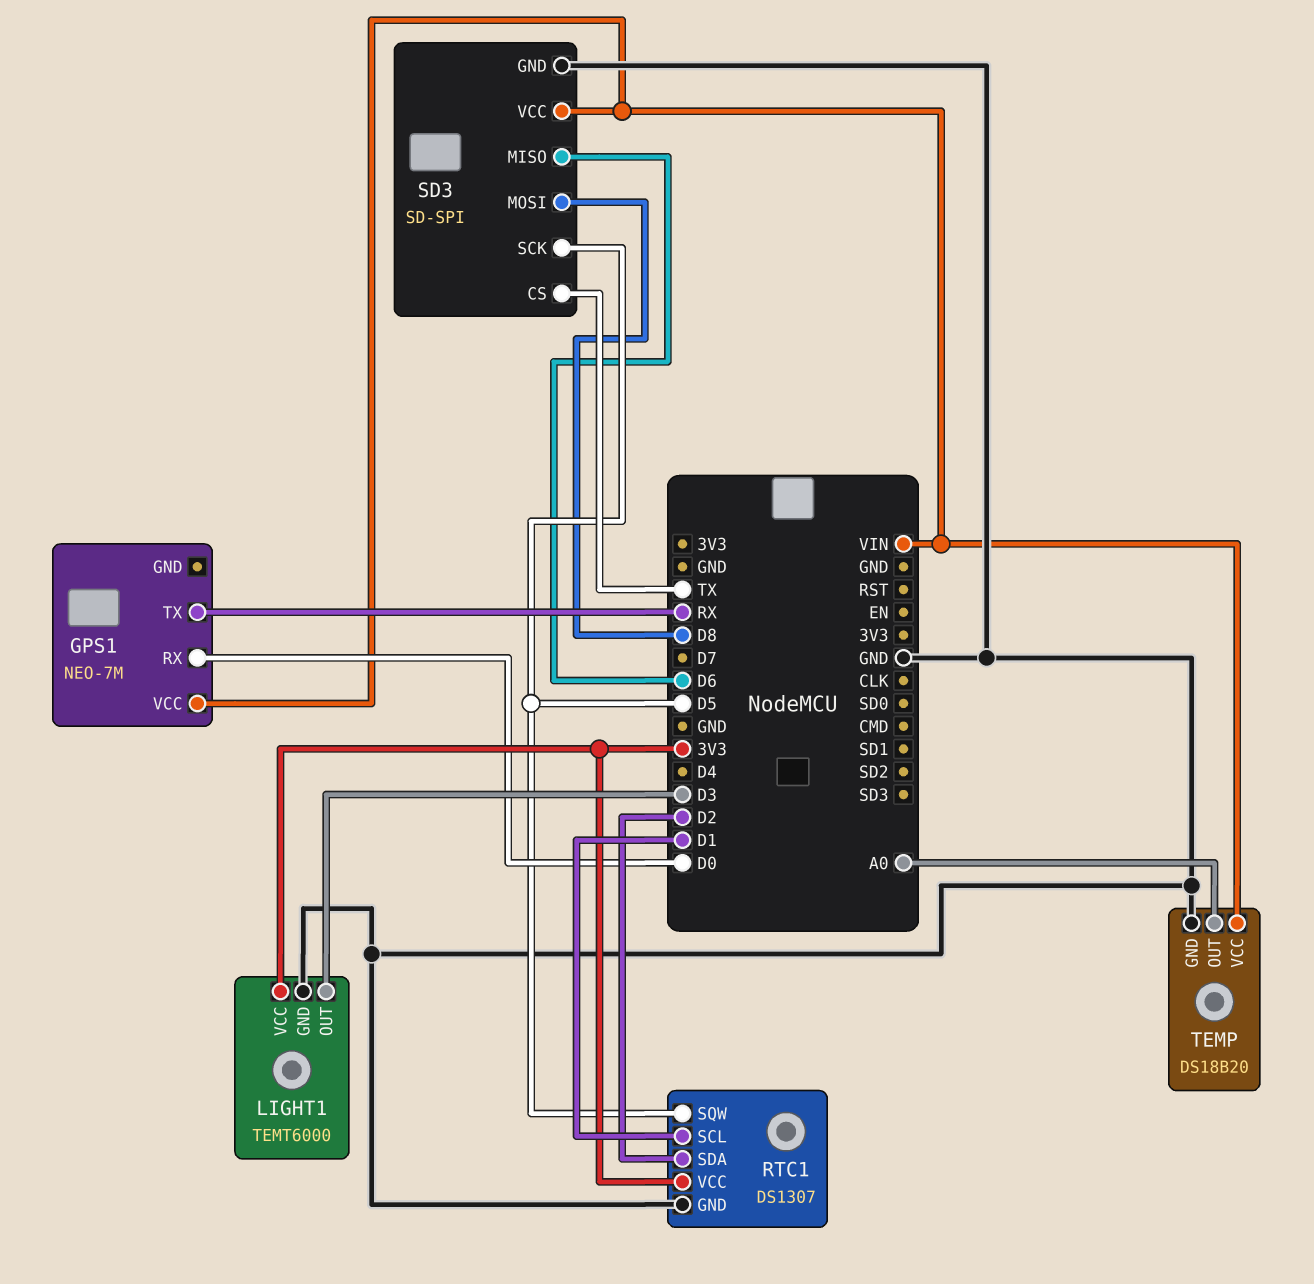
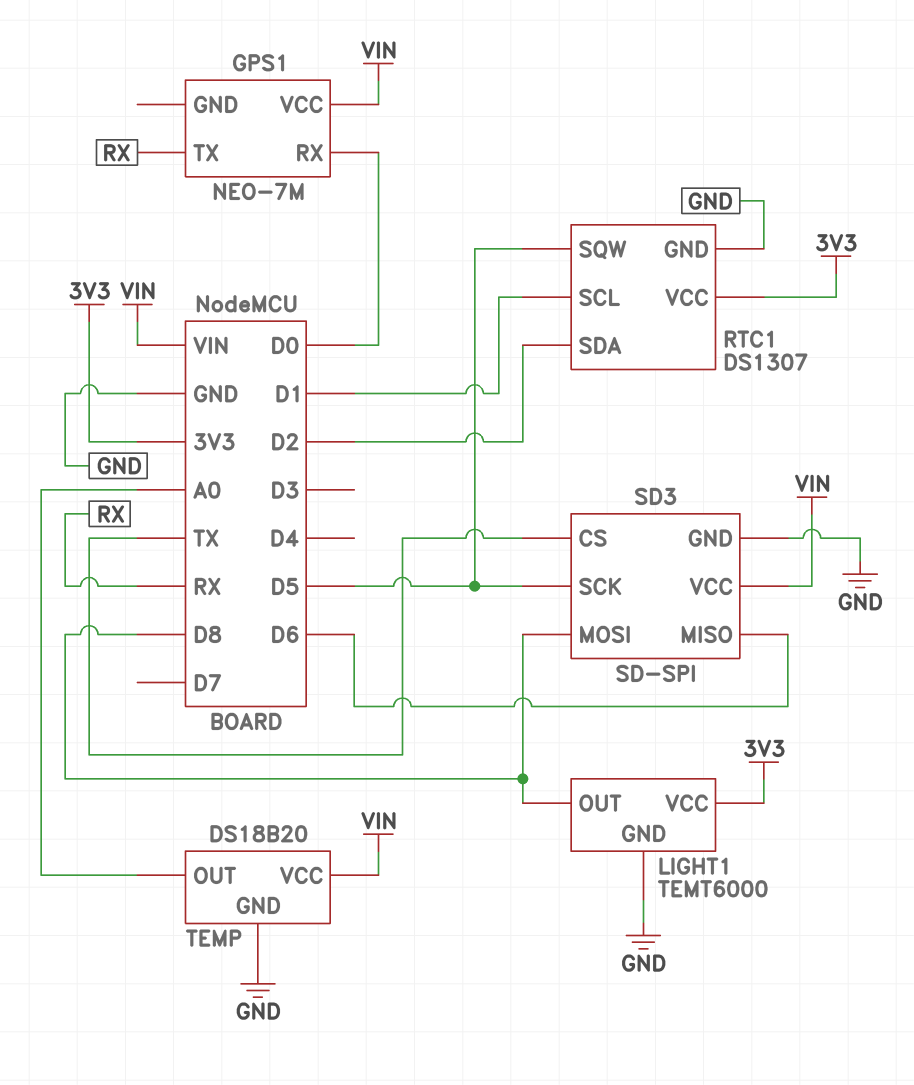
LIGHT1 pin OUT: D3 -> D8

